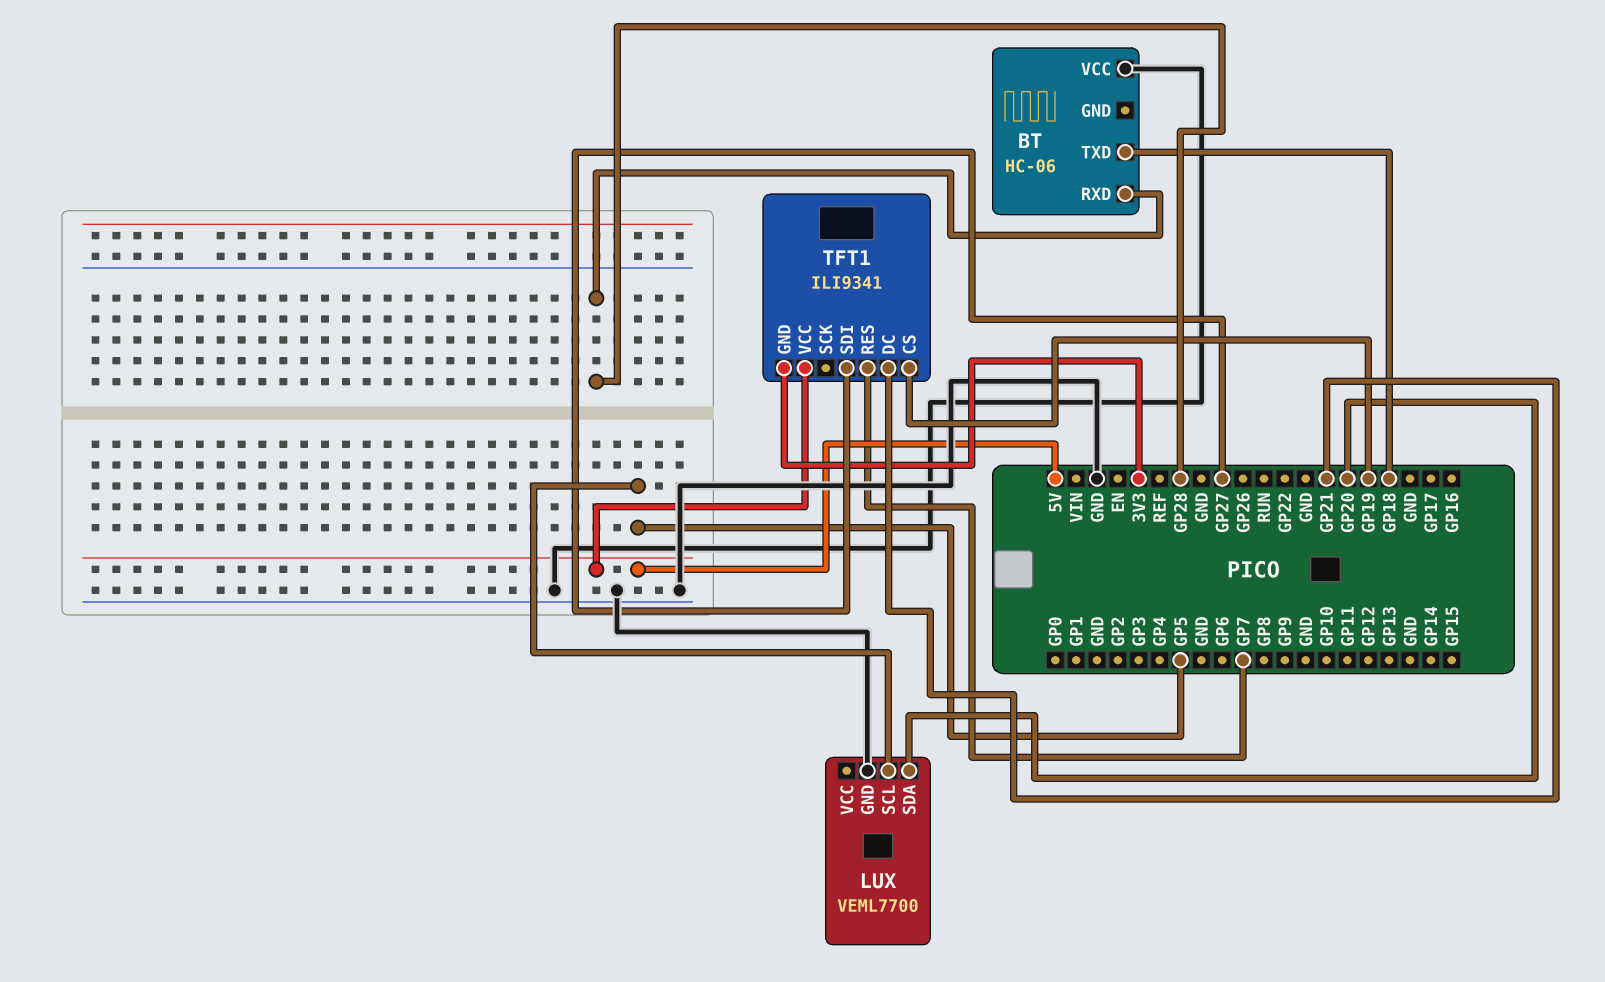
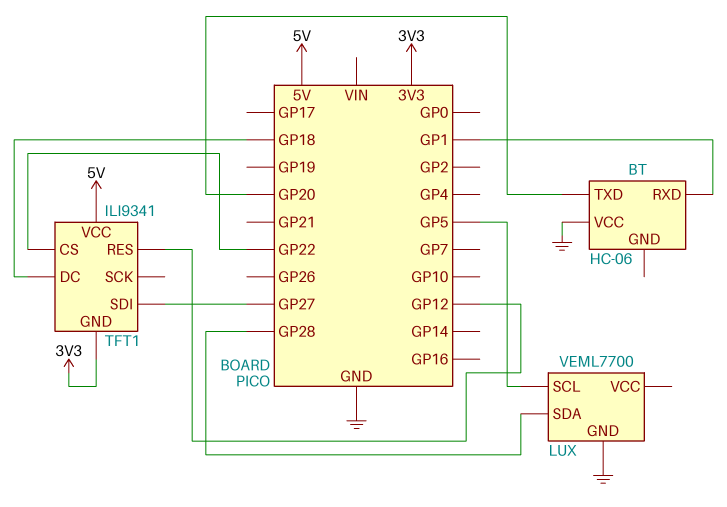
BT pin RXD: GP28 -> GP1
BT pin TXD: GP18 -> GP20
LUX pin SDA: GP20 -> GP28
TFT1 pin CS: GP19 -> GP22
TFT1 pin DC: GP21 -> GP18
TFT1 pin RES: GP7 -> GP12

